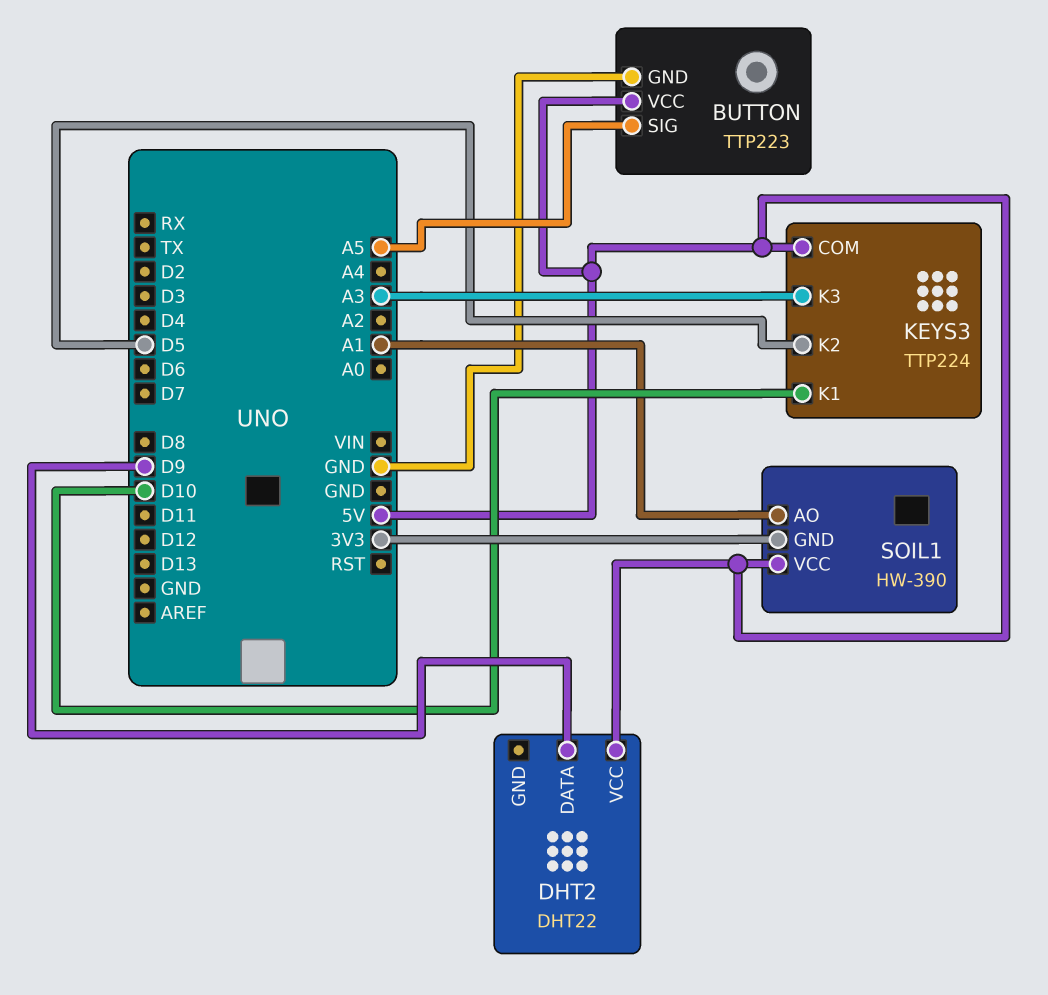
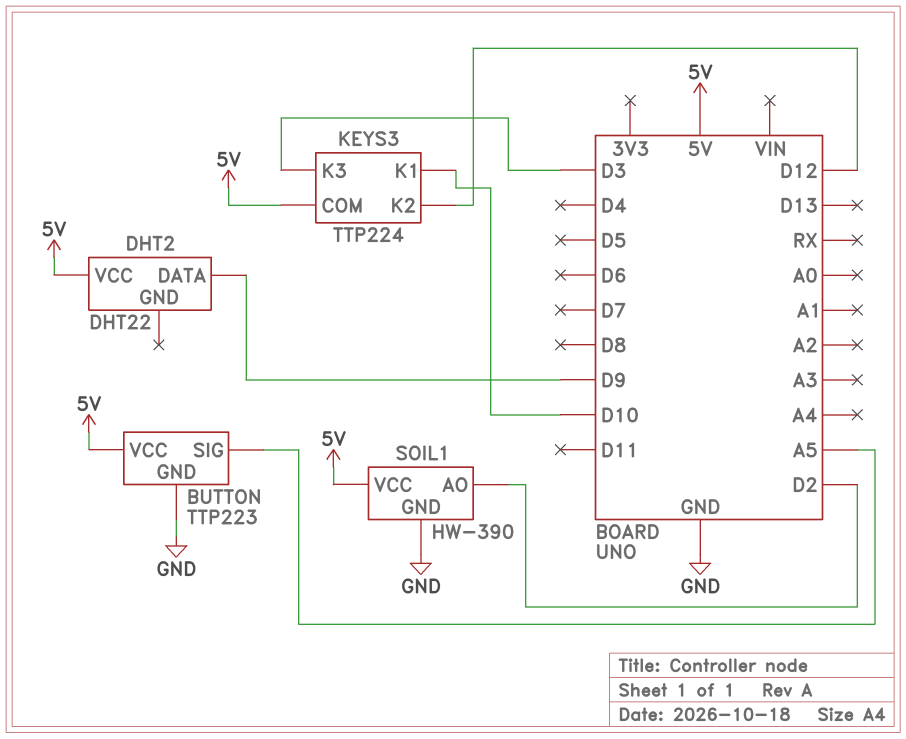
KEYS3 pin K2: D5 -> D12
KEYS3 pin K3: A3 -> D3
SOIL1 pin AO: A1 -> D2
SOIL1 pin GND: 3V3 -> GND

